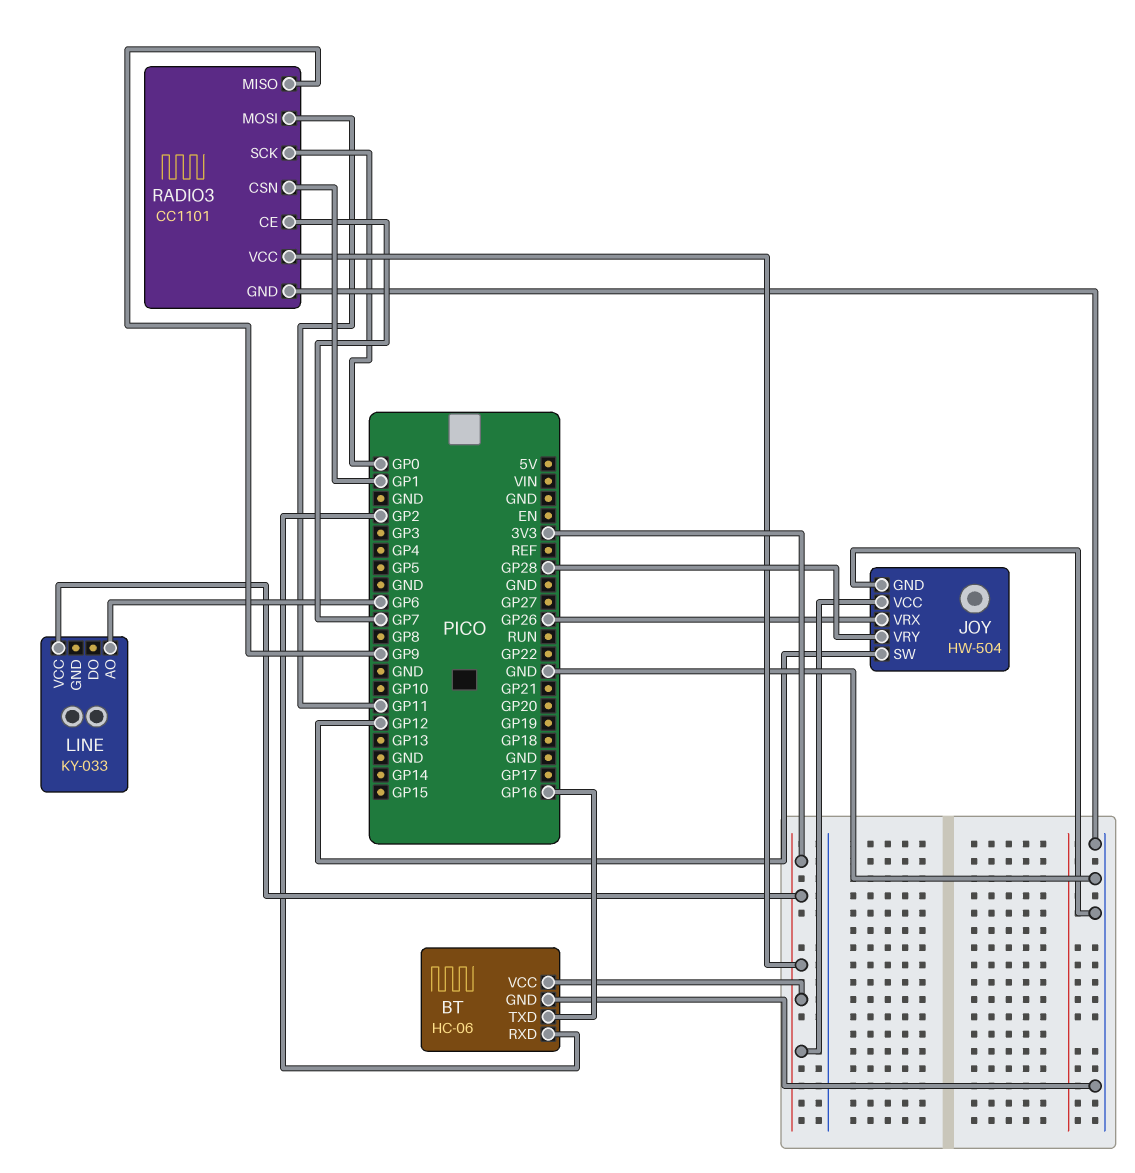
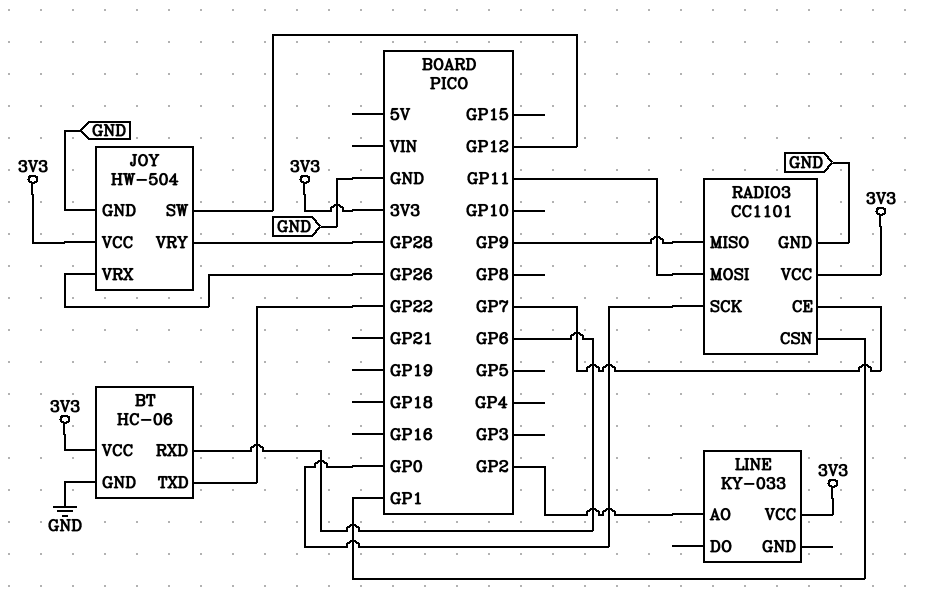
BT pin RXD: GP2 -> GP6
BT pin TXD: GP16 -> GP22
LINE pin AO: GP6 -> GP2

